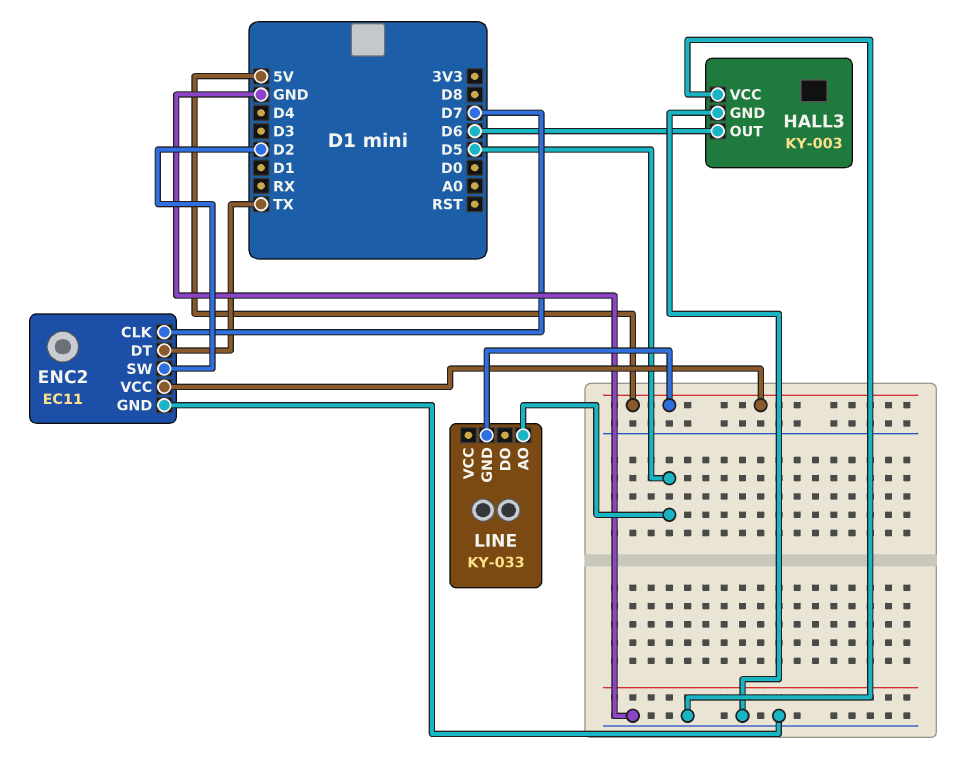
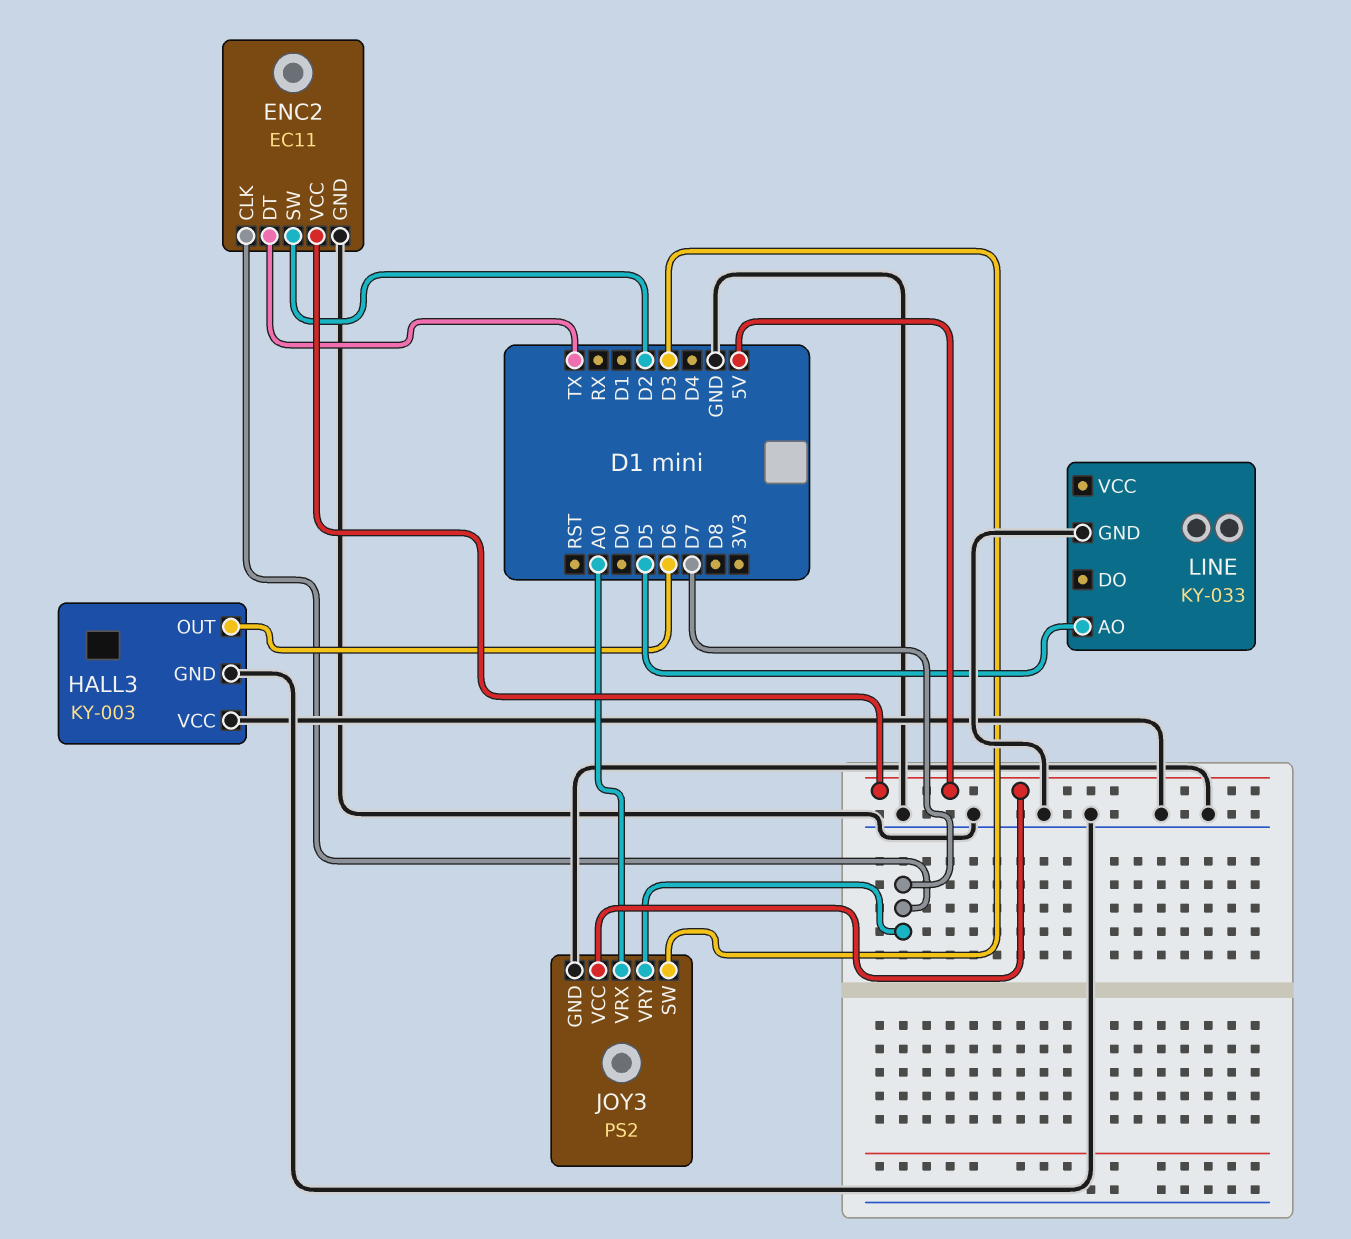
JOY3: none -> PS2
JOY3 pin GND: none -> GND
JOY3 pin SW: none -> D3
JOY3 pin VCC: none -> 5V
JOY3 pin VRX: none -> A0
JOY3 pin VRY: none -> D7
LINE pin GND: 5V -> GND

